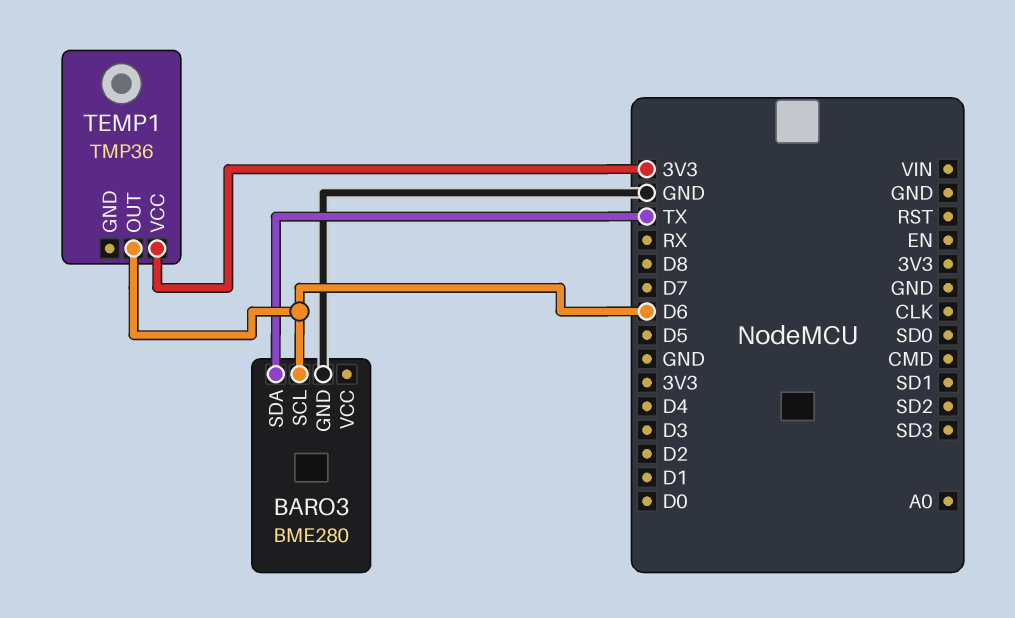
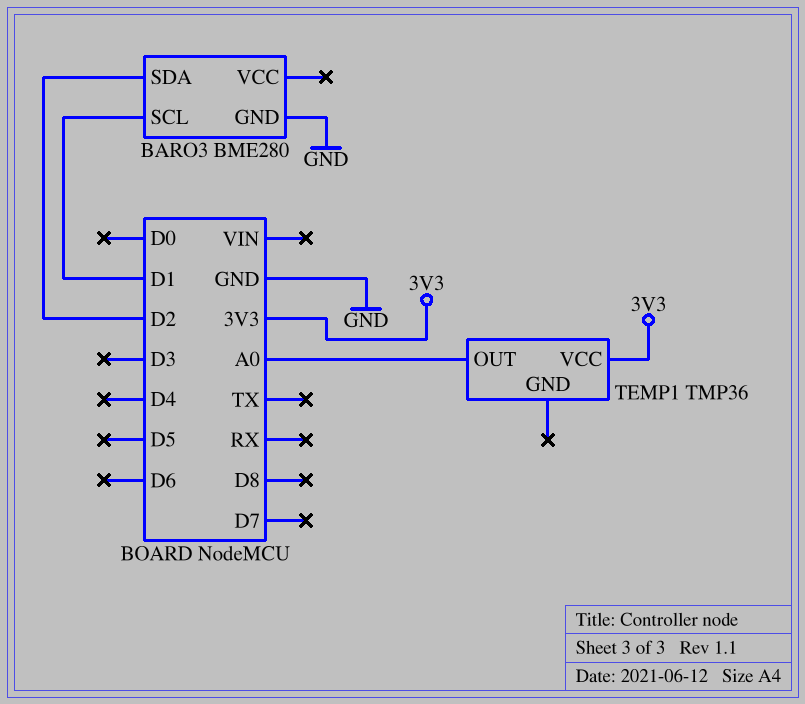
BARO3 pin SCL: D6 -> D1
BARO3 pin SDA: TX -> D2
TEMP1 pin OUT: D6 -> A0

